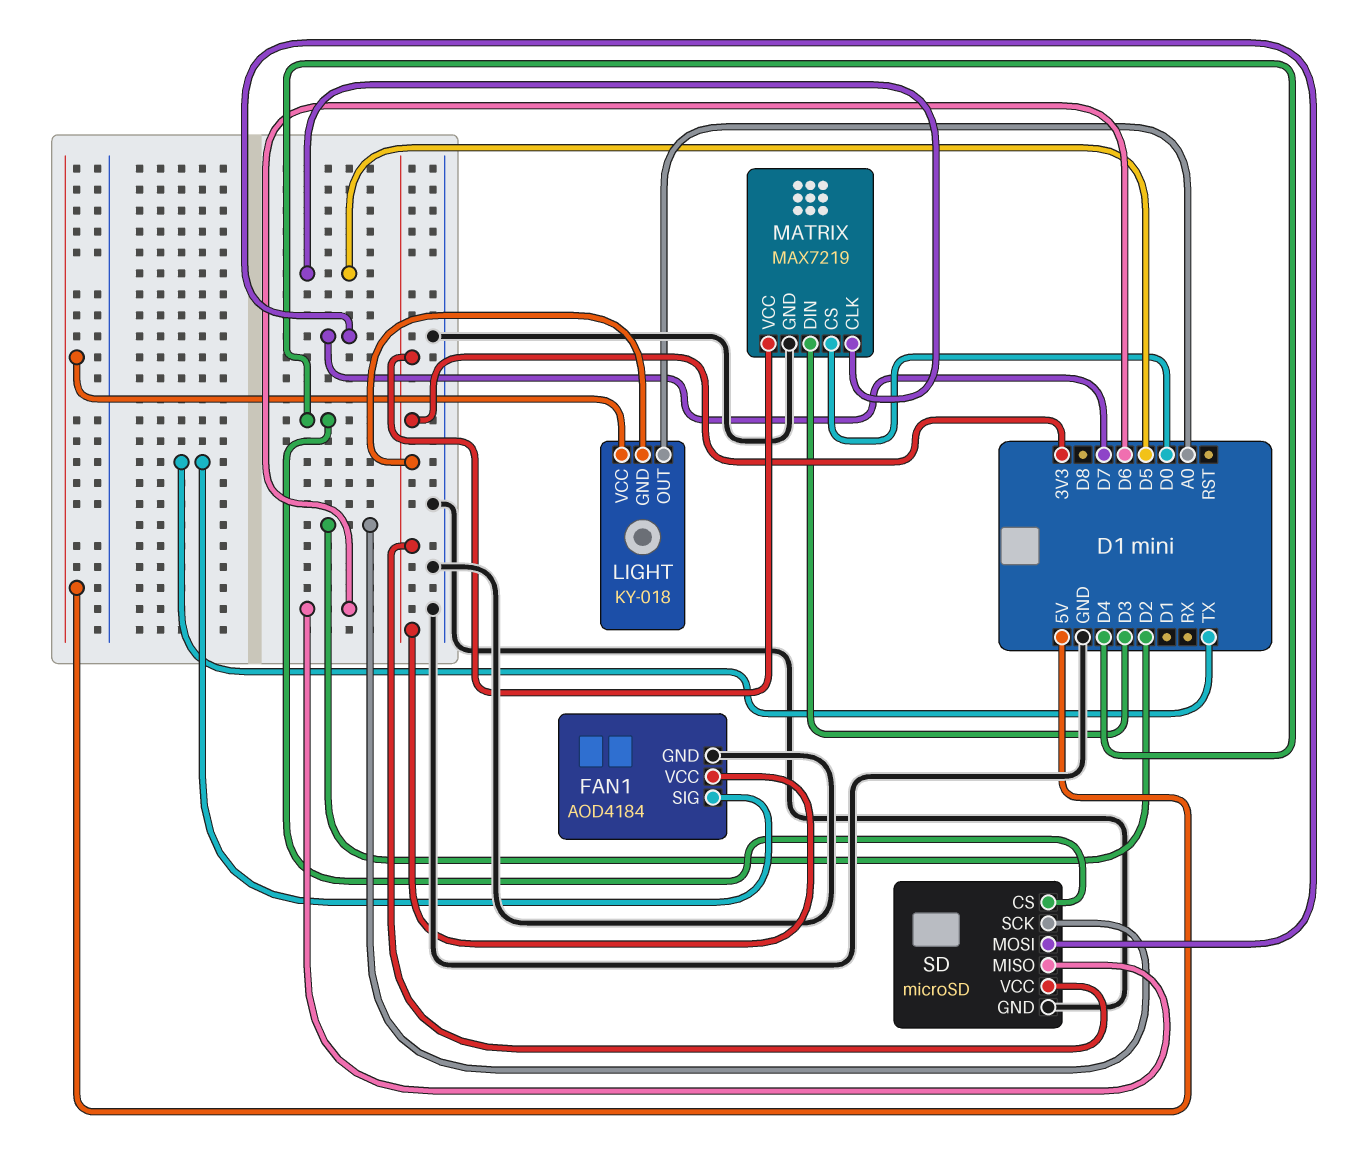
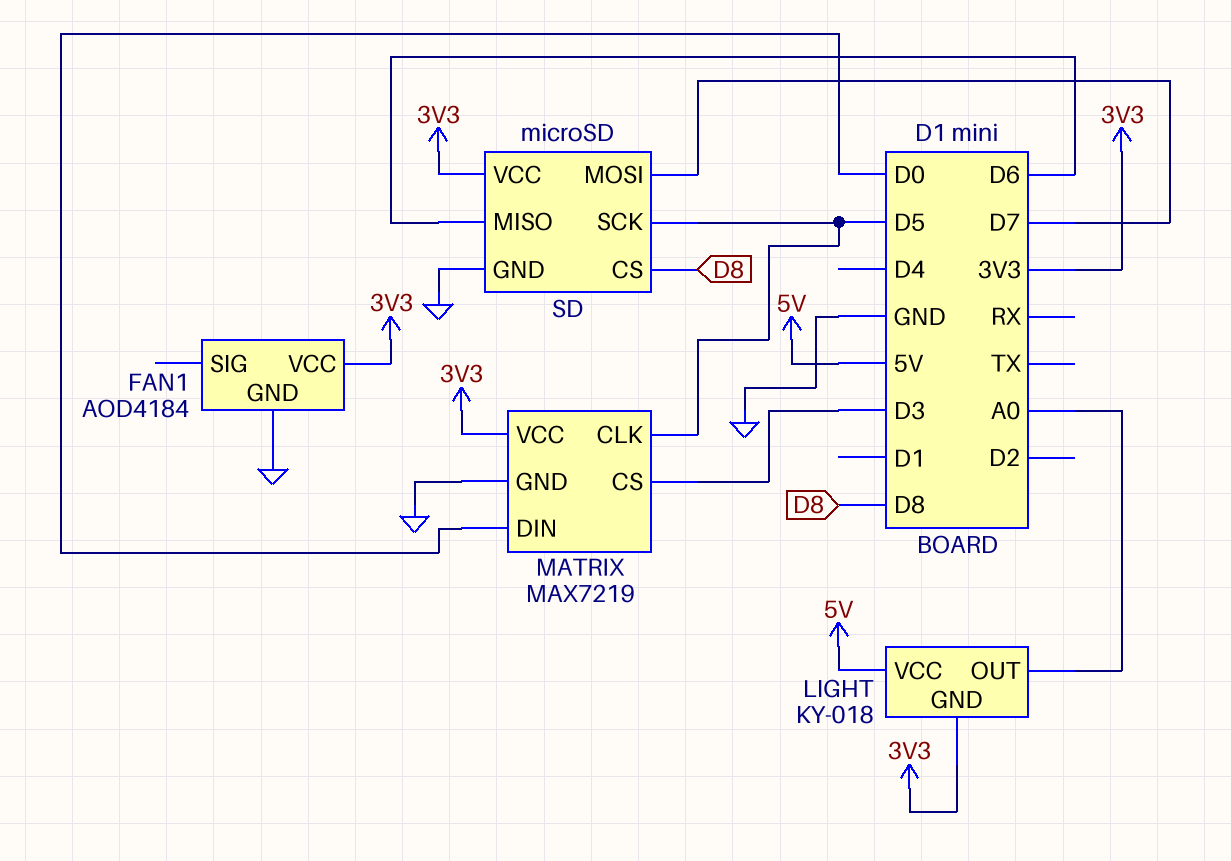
FAN1 pin SIG: TX -> none
MATRIX pin CS: D0 -> D3
MATRIX pin DIN: D3 -> D0
SD pin CS: D4 -> D8
SD pin SCK: D2 -> D5

